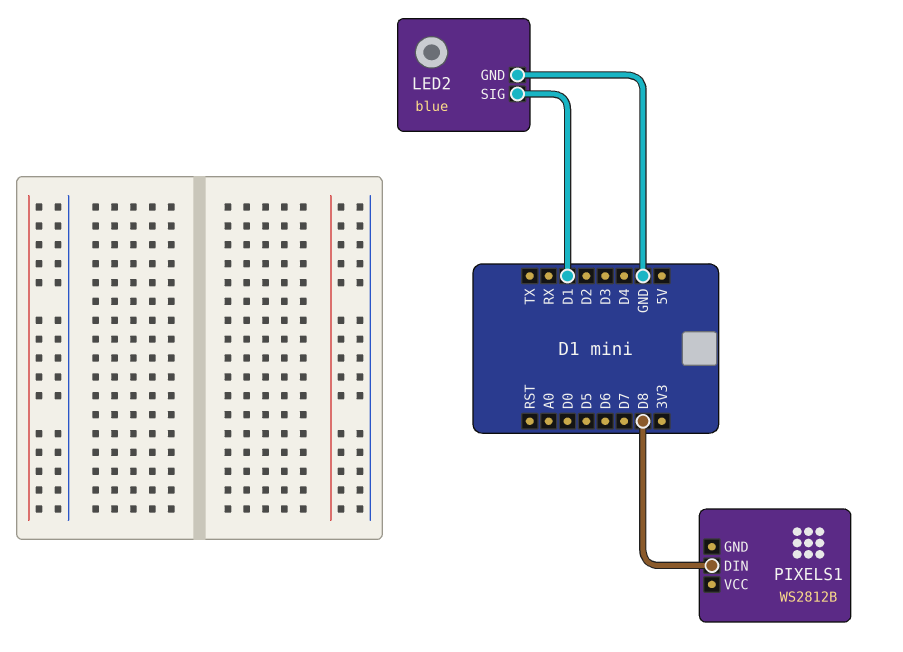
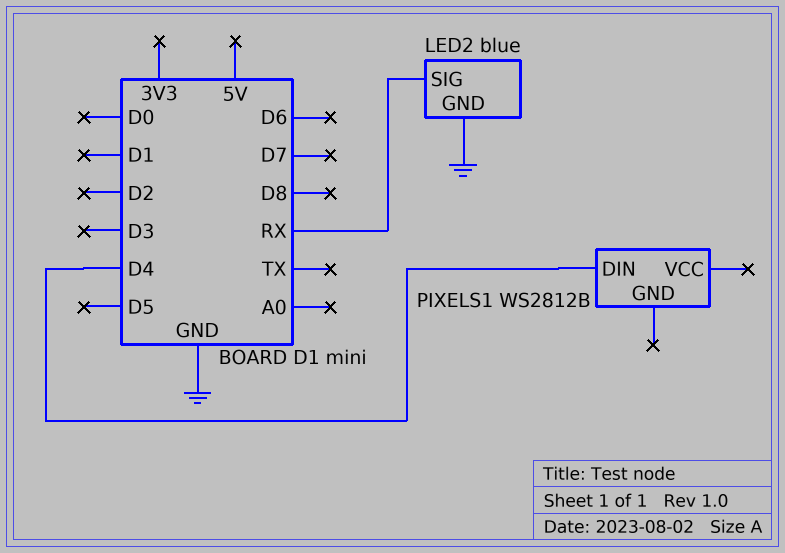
LED2 pin SIG: D1 -> RX
PIXELS1 pin DIN: D8 -> D4

